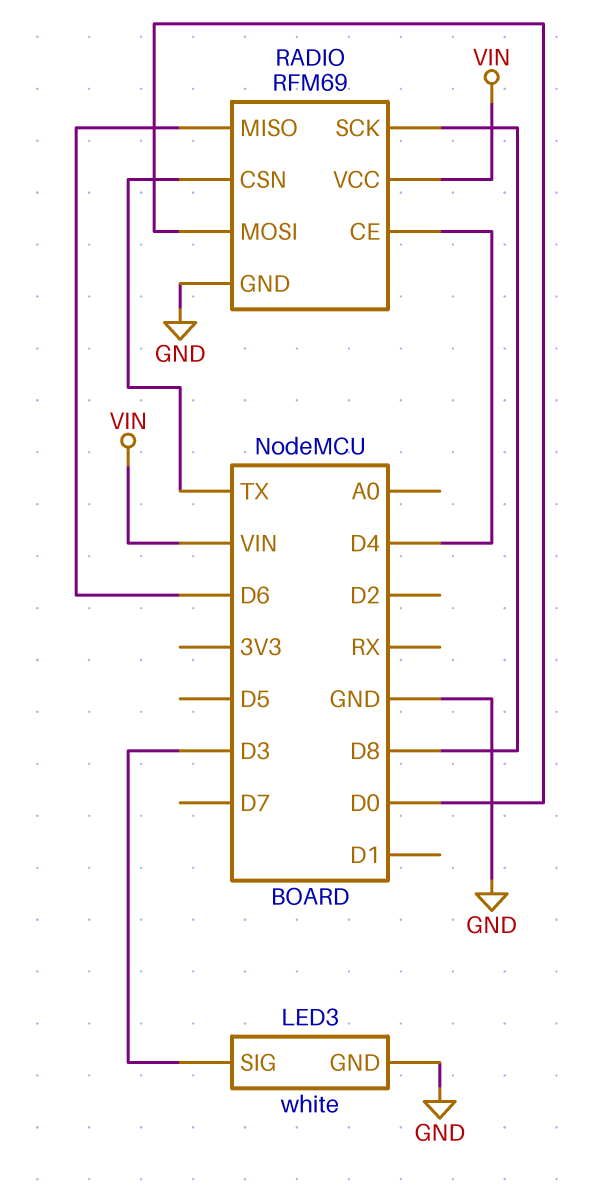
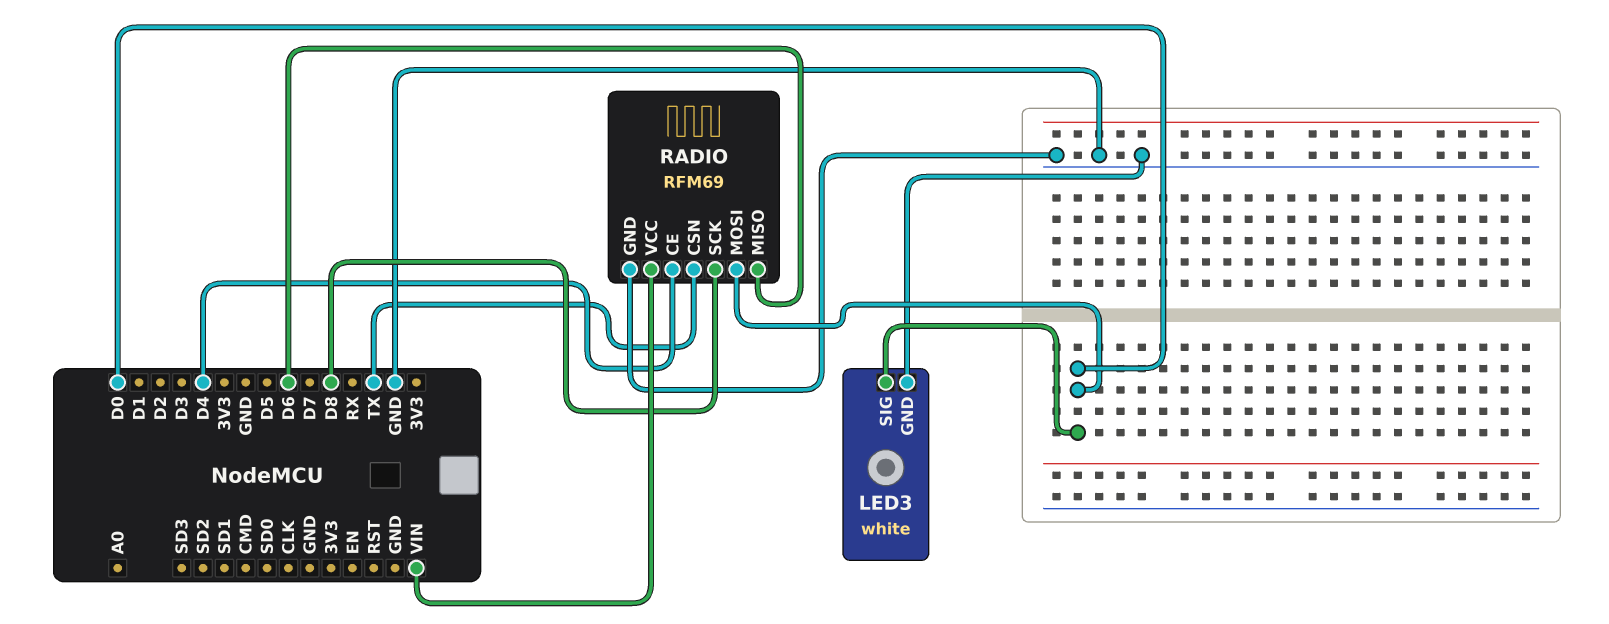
LED3 pin SIG: D3 -> D0

